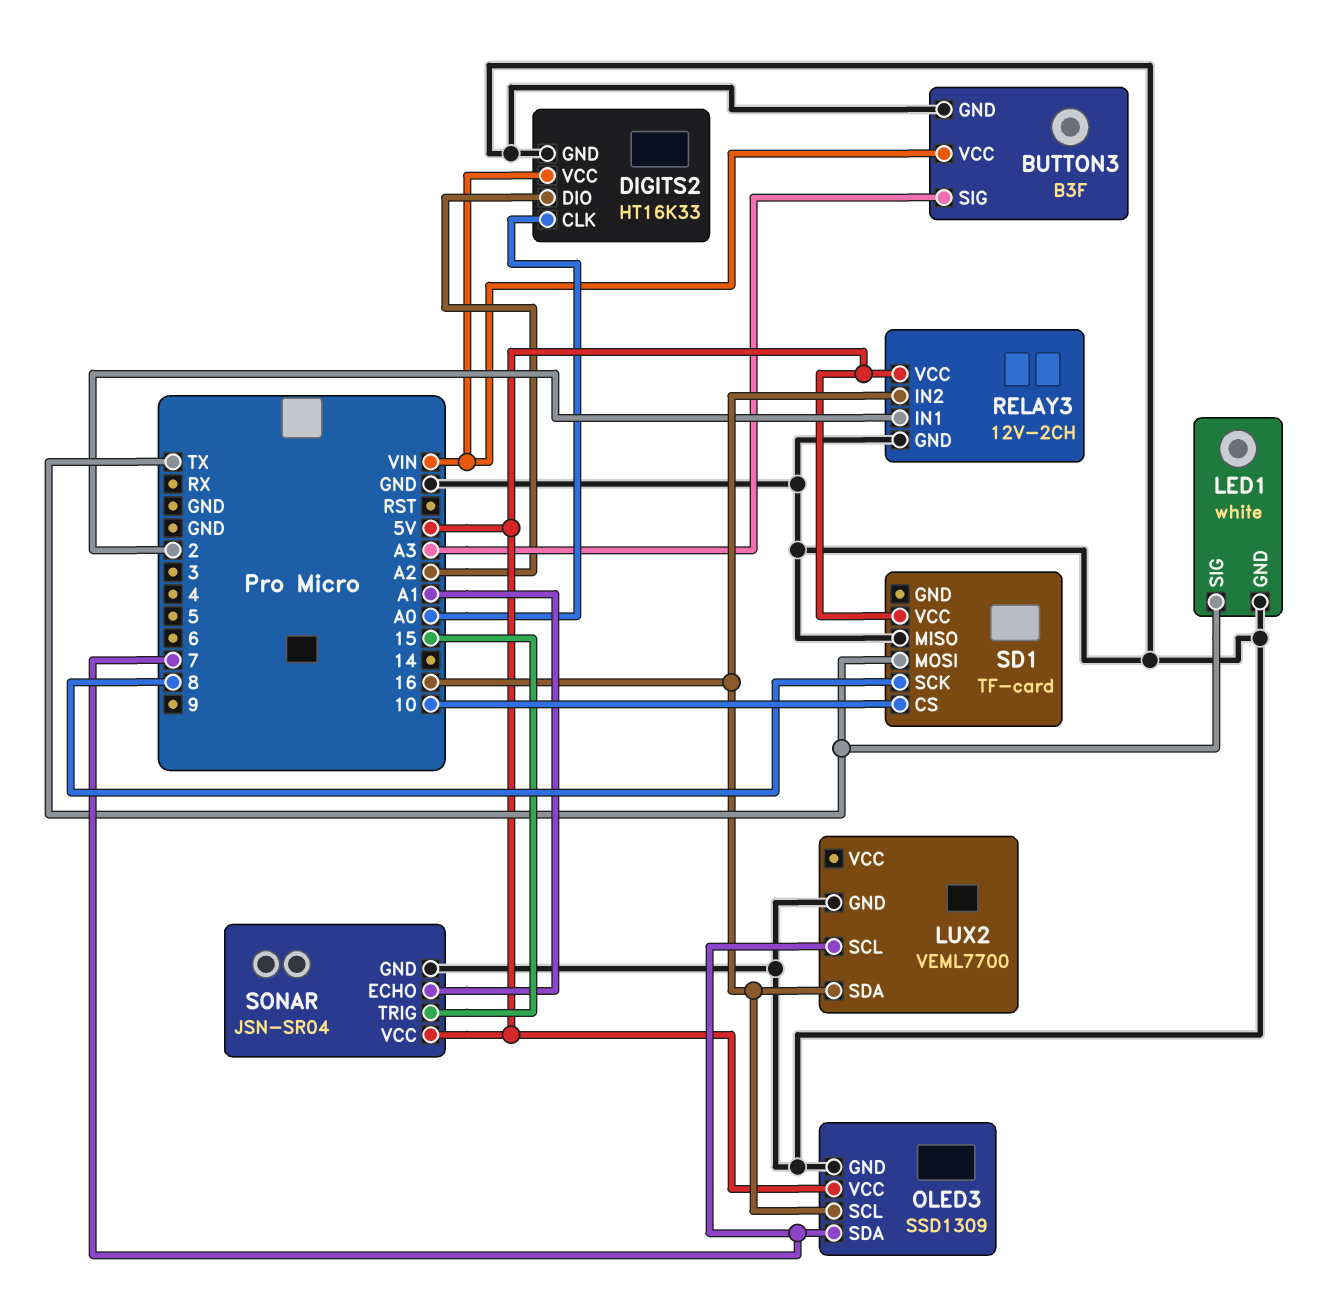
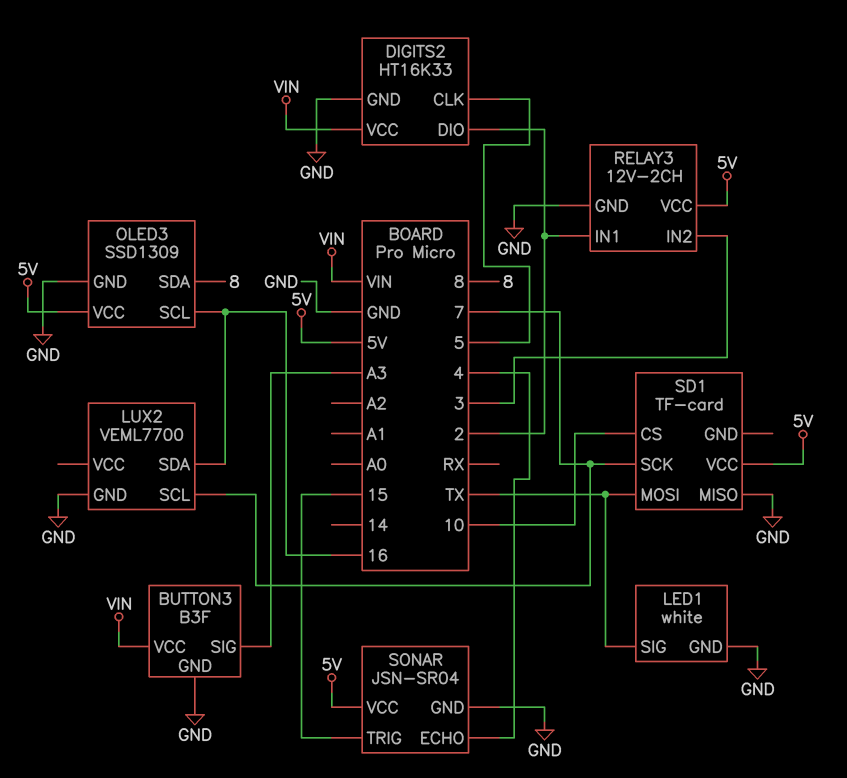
DIGITS2 pin CLK: A0 -> 5
DIGITS2 pin DIO: A2 -> 2
OLED3 pin SDA: 7 -> 8
RELAY3 pin IN2: 16 -> 3
SD1 pin SCK: 8 -> 7
SONAR pin ECHO: A1 -> 4

